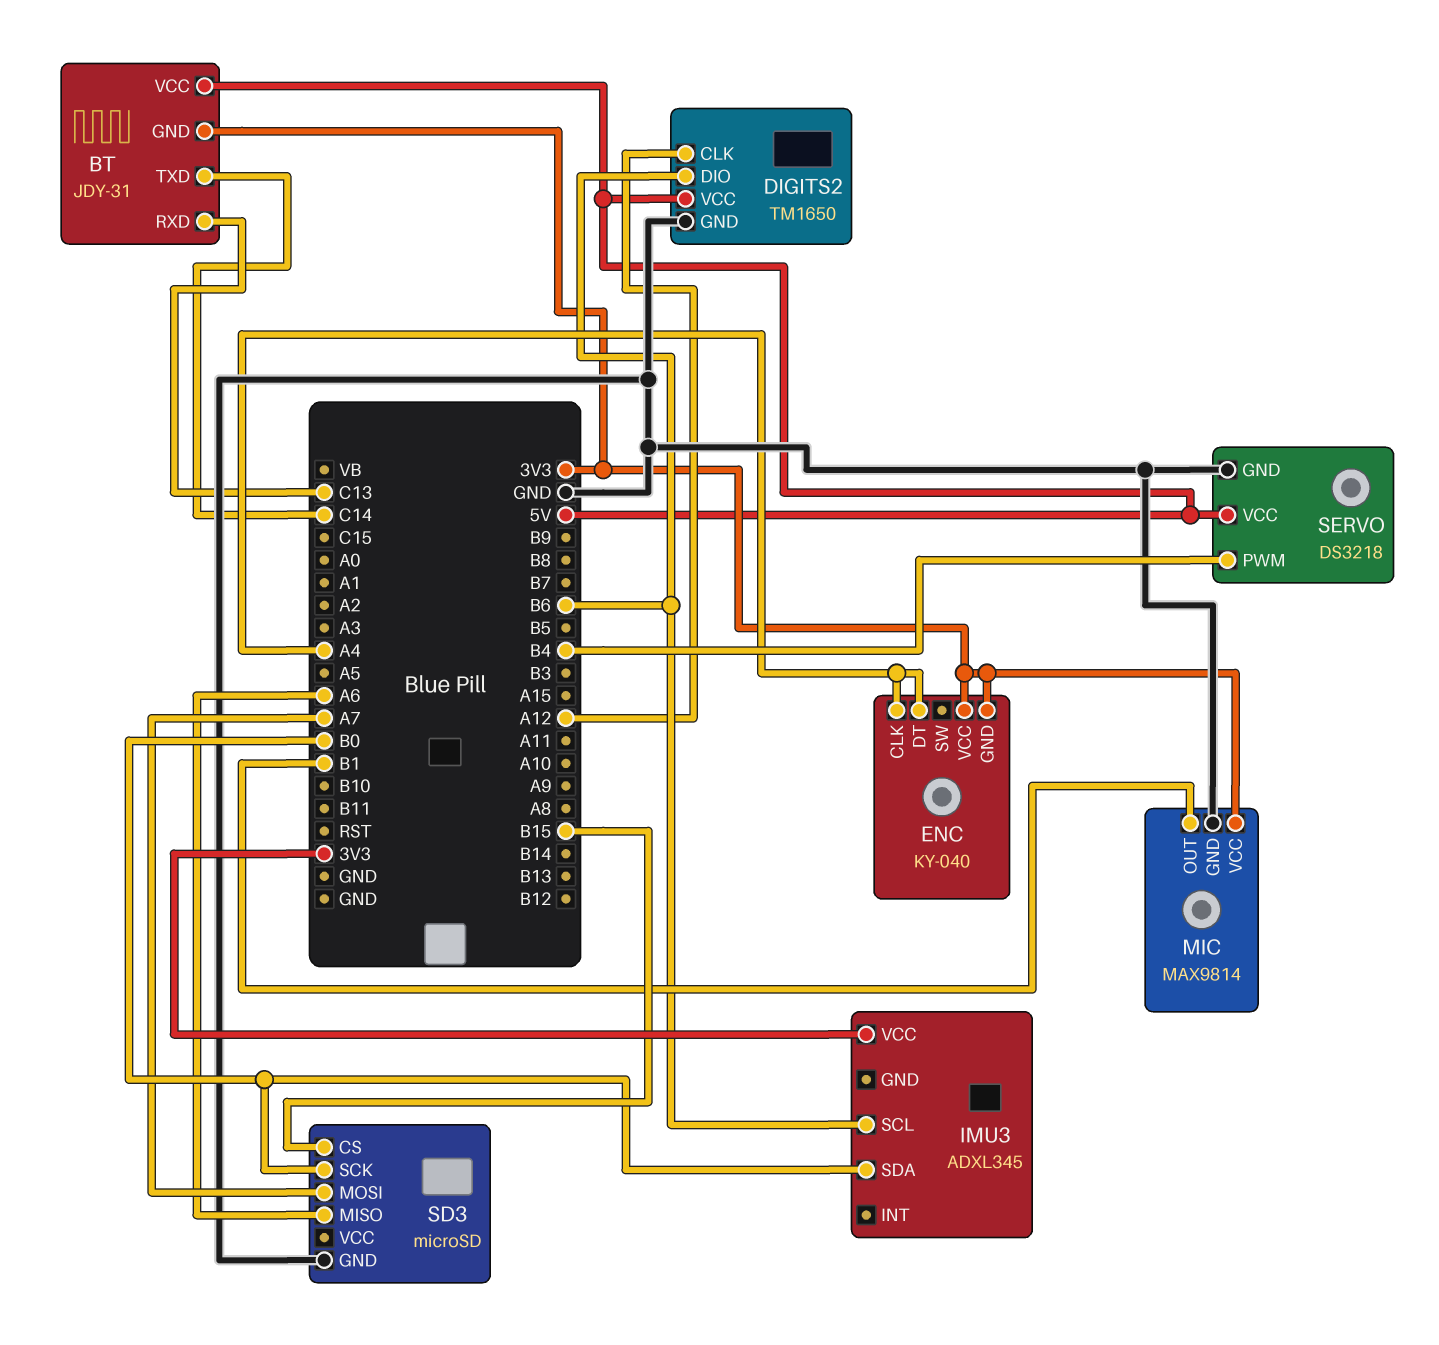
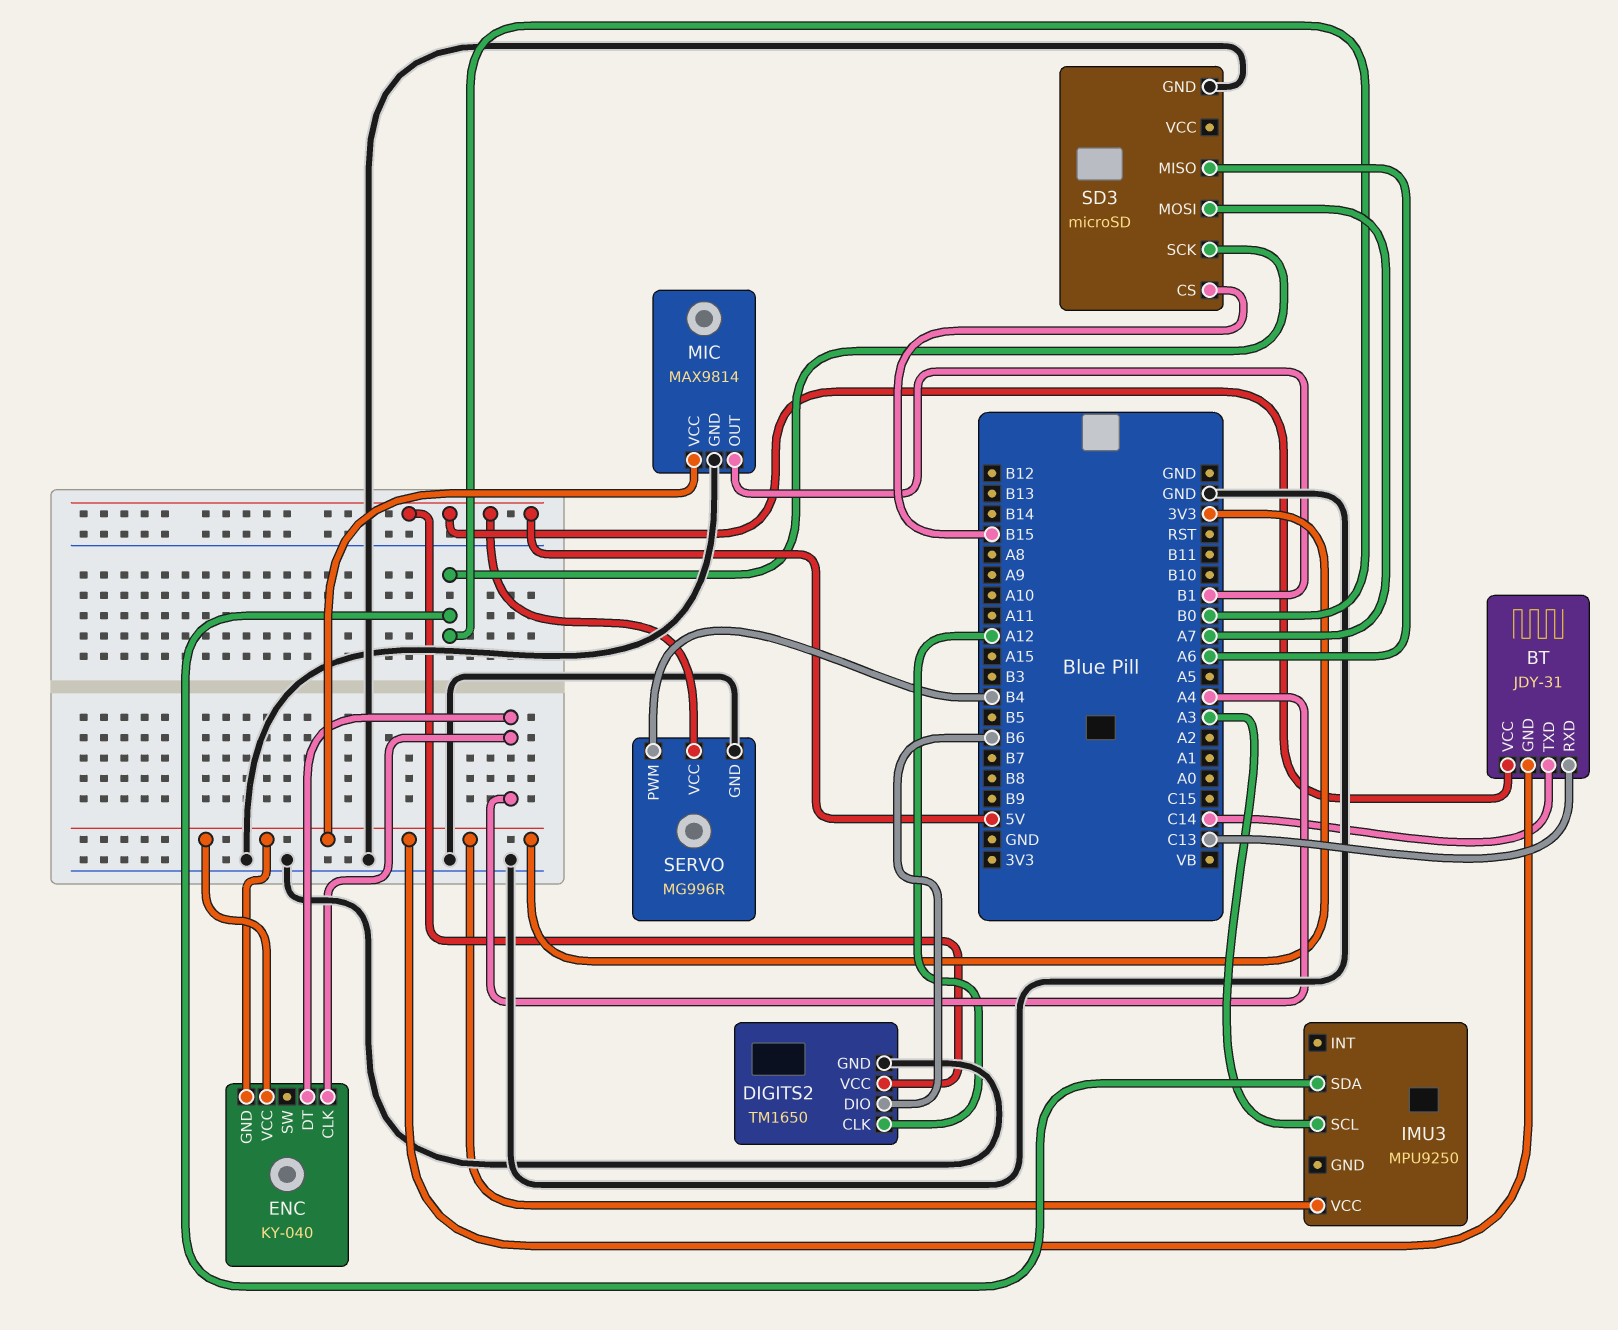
IMU3: ADXL345 -> MPU9250
IMU3 pin SCL: B6 -> A3
SERVO: DS3218 -> MG996R

